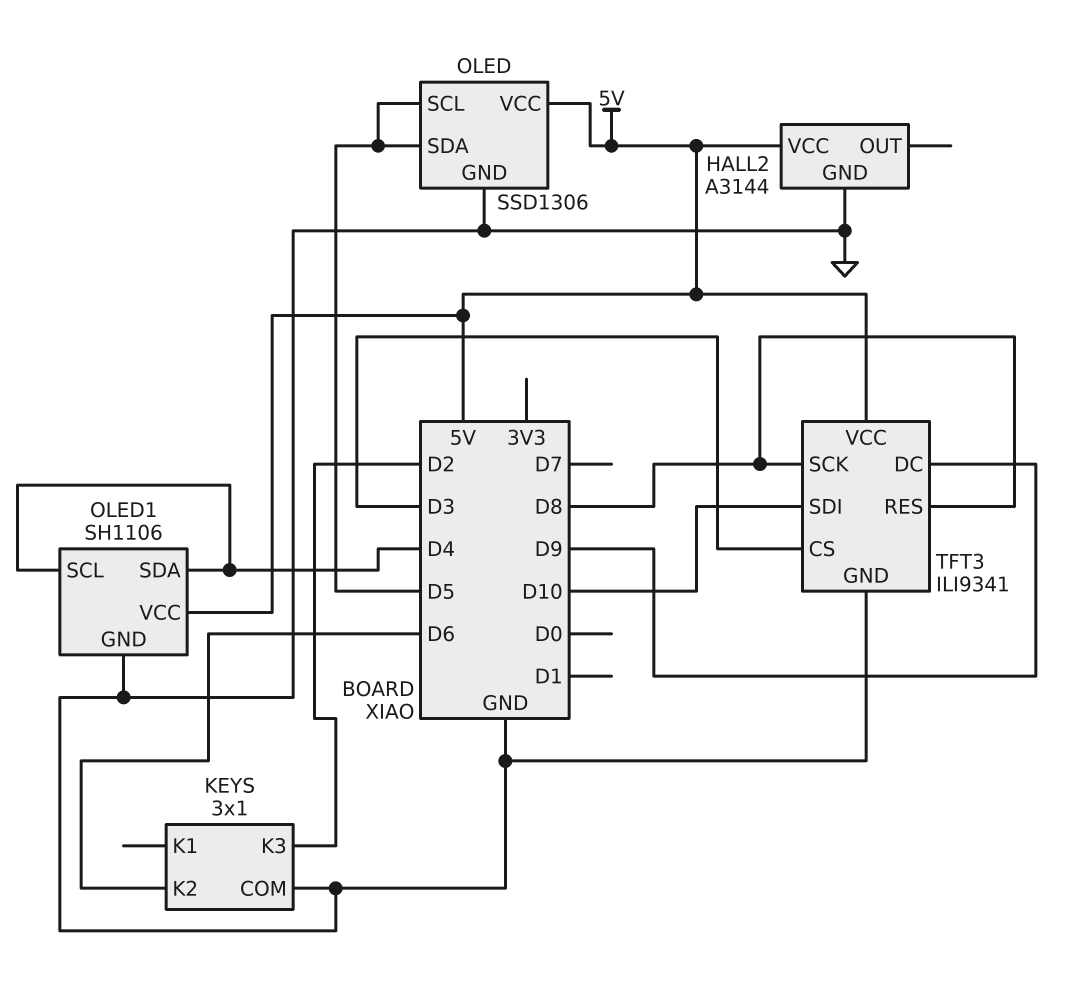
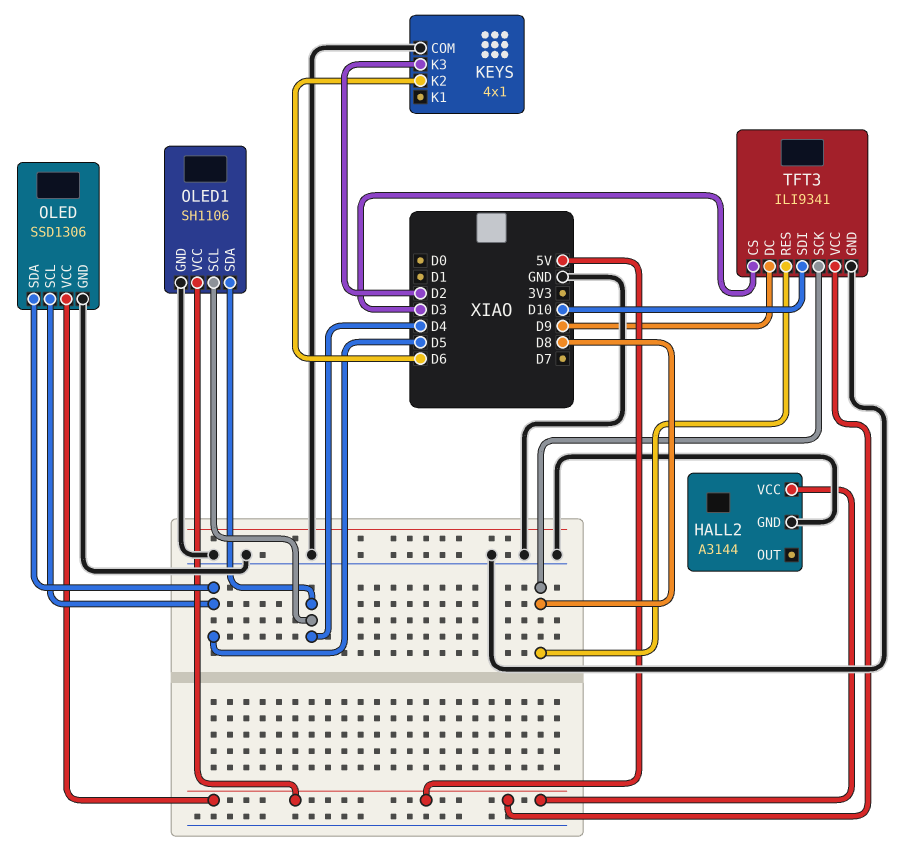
KEYS: 3x1 -> 4x1

